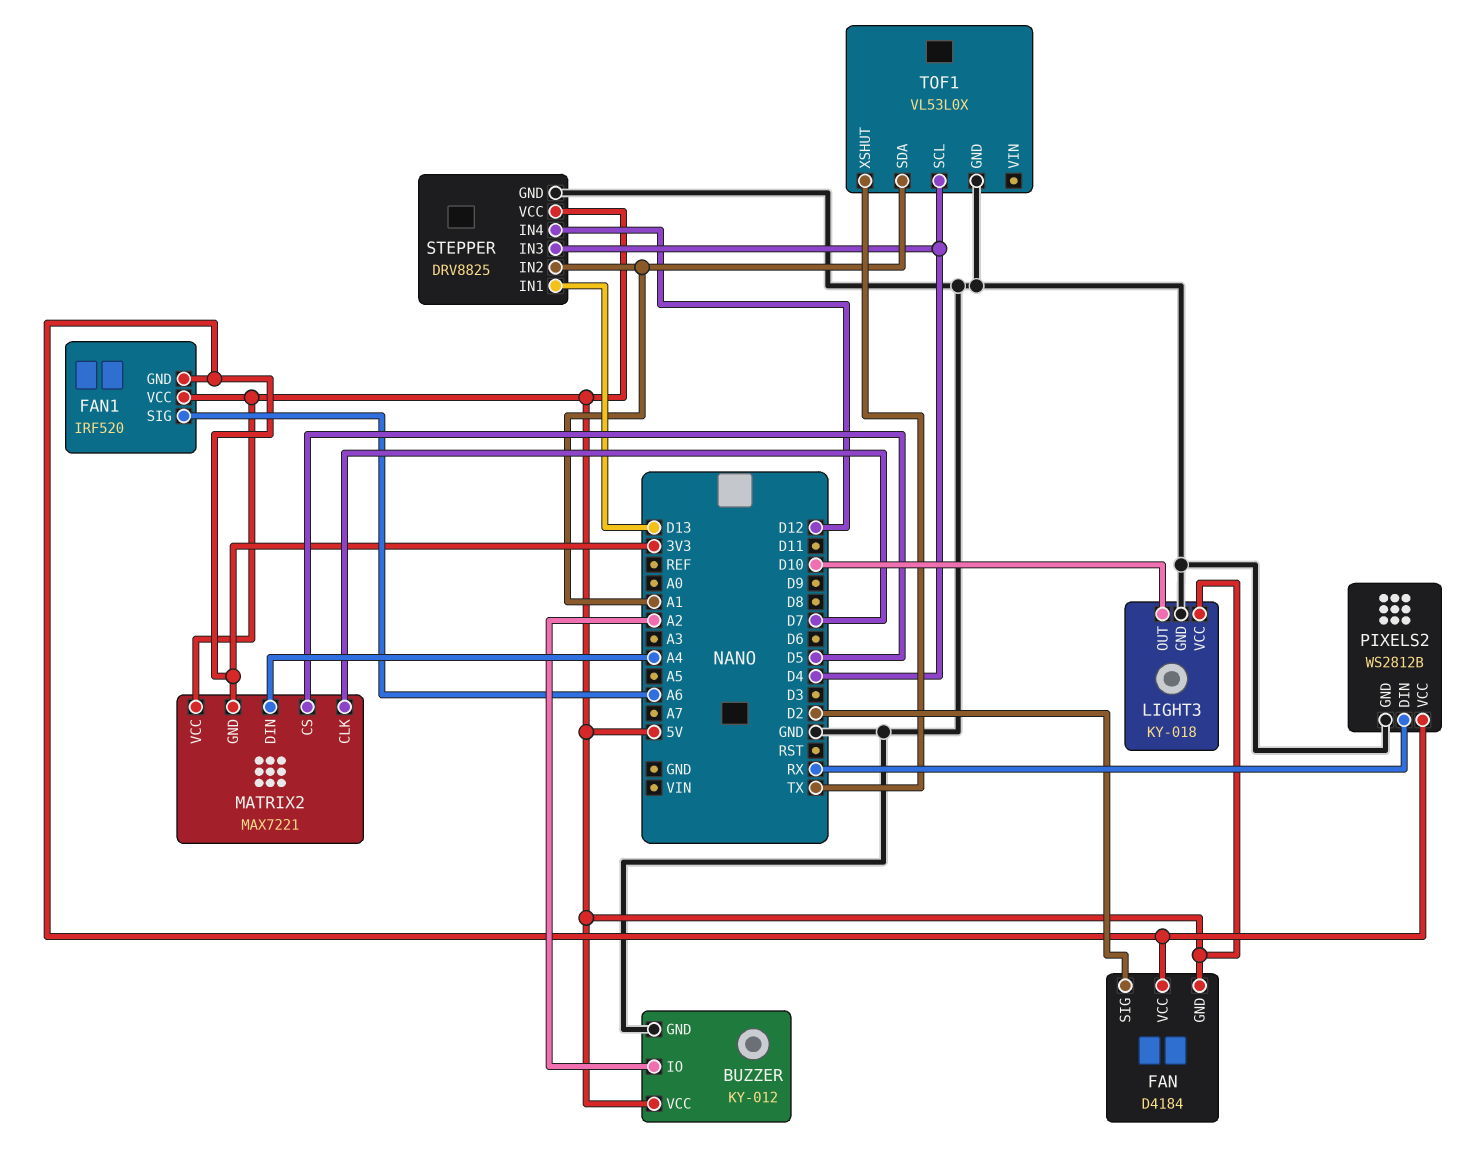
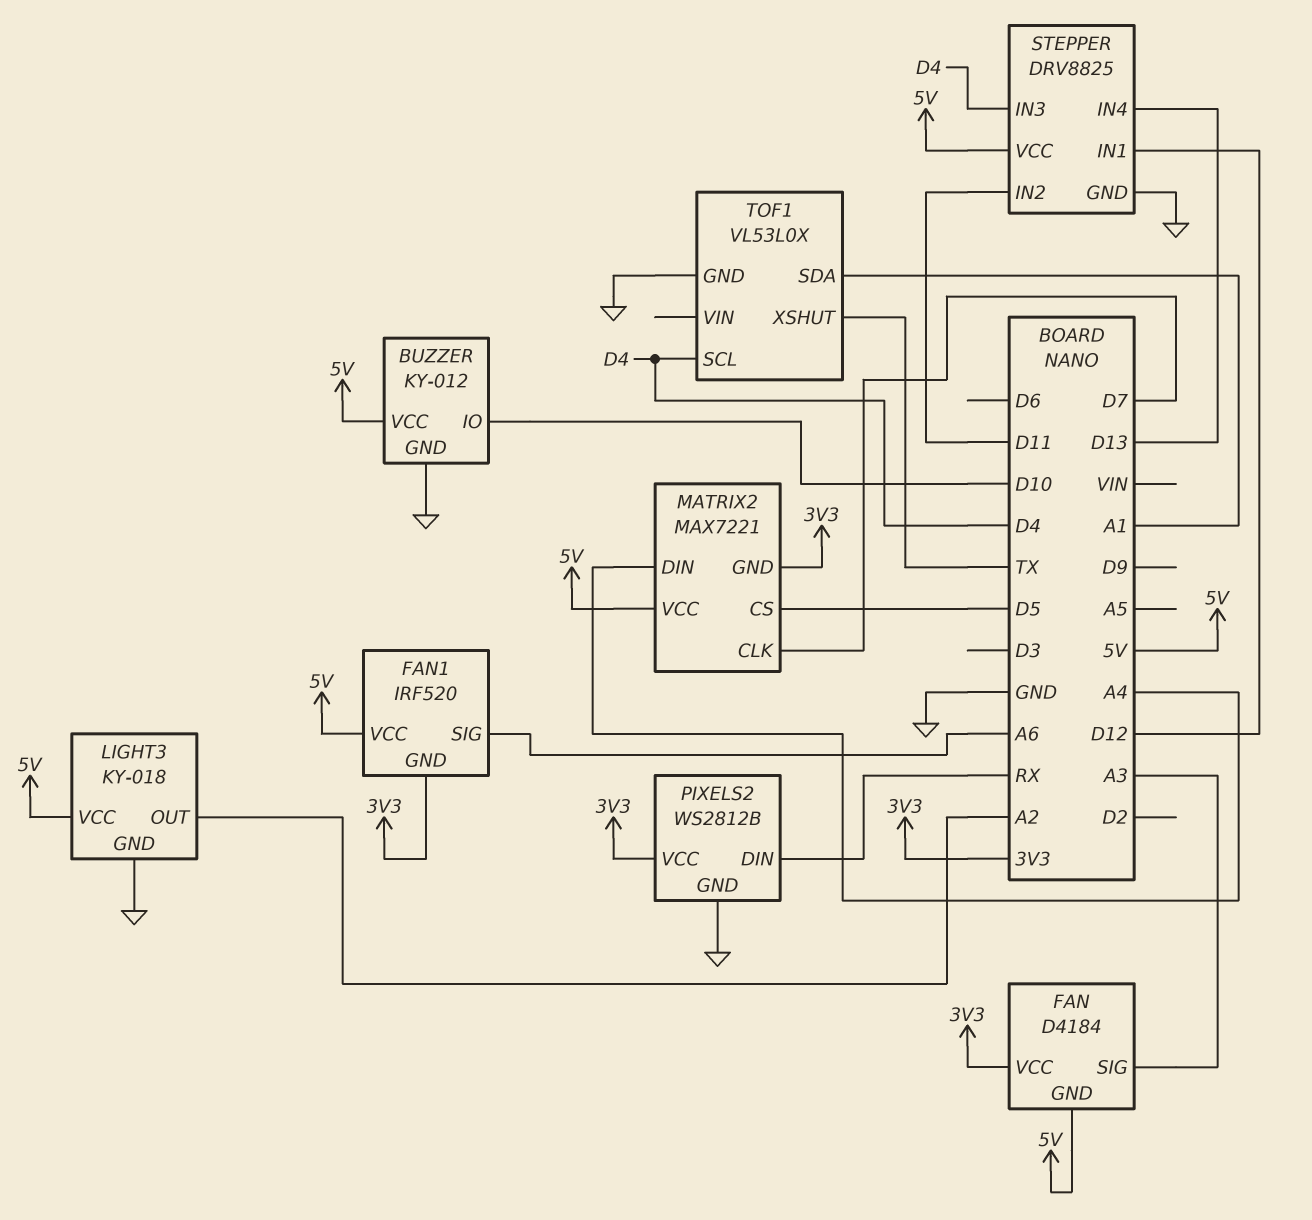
BUZZER pin IO: A2 -> D10
FAN pin SIG: D2 -> A3
LIGHT3 pin OUT: D10 -> A2
STEPPER pin IN1: D13 -> D12
STEPPER pin IN2: A1 -> D11
STEPPER pin IN4: D12 -> D13

